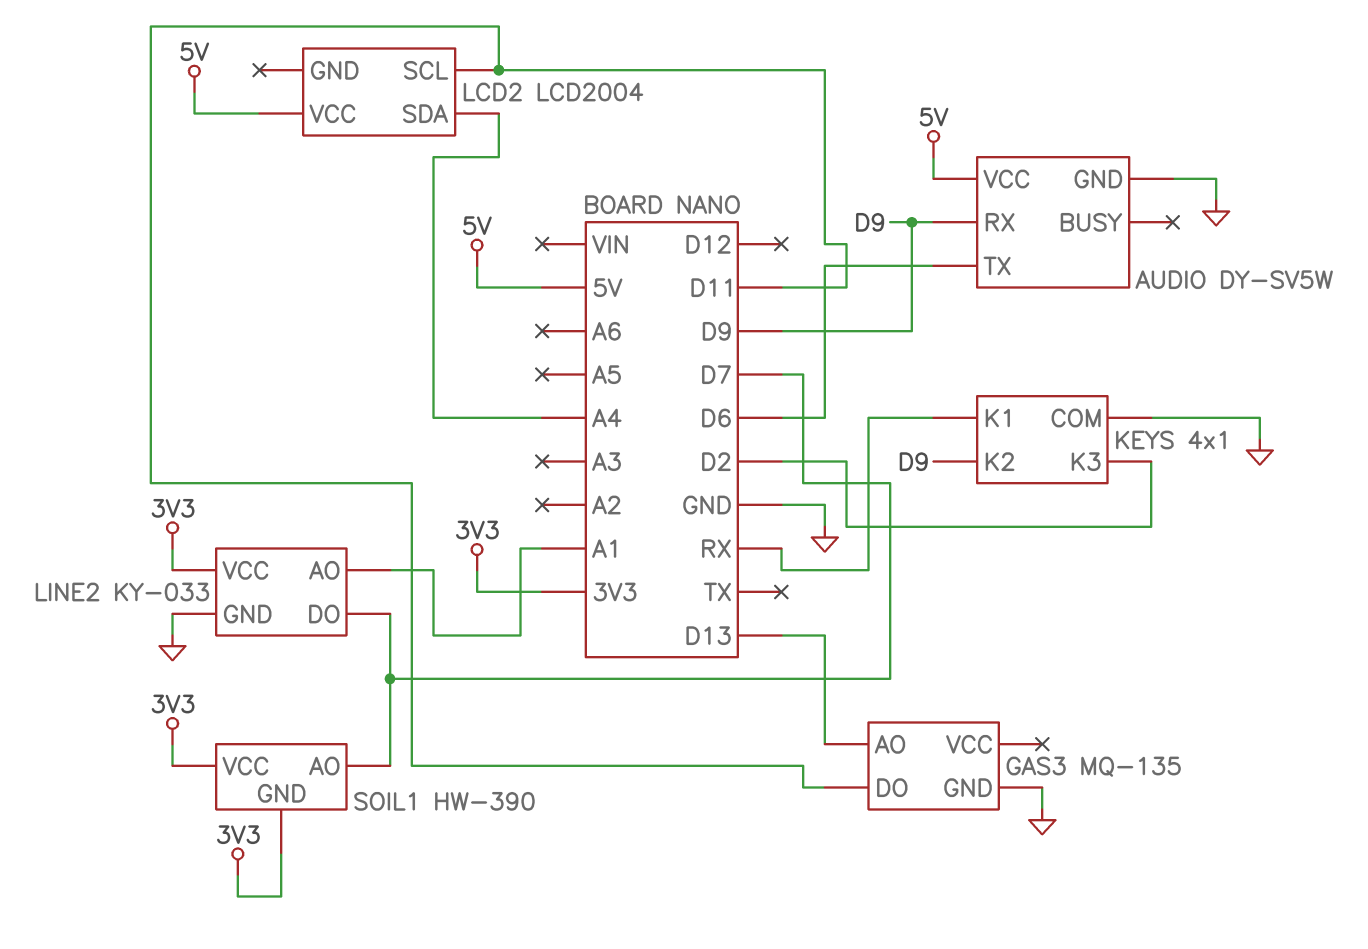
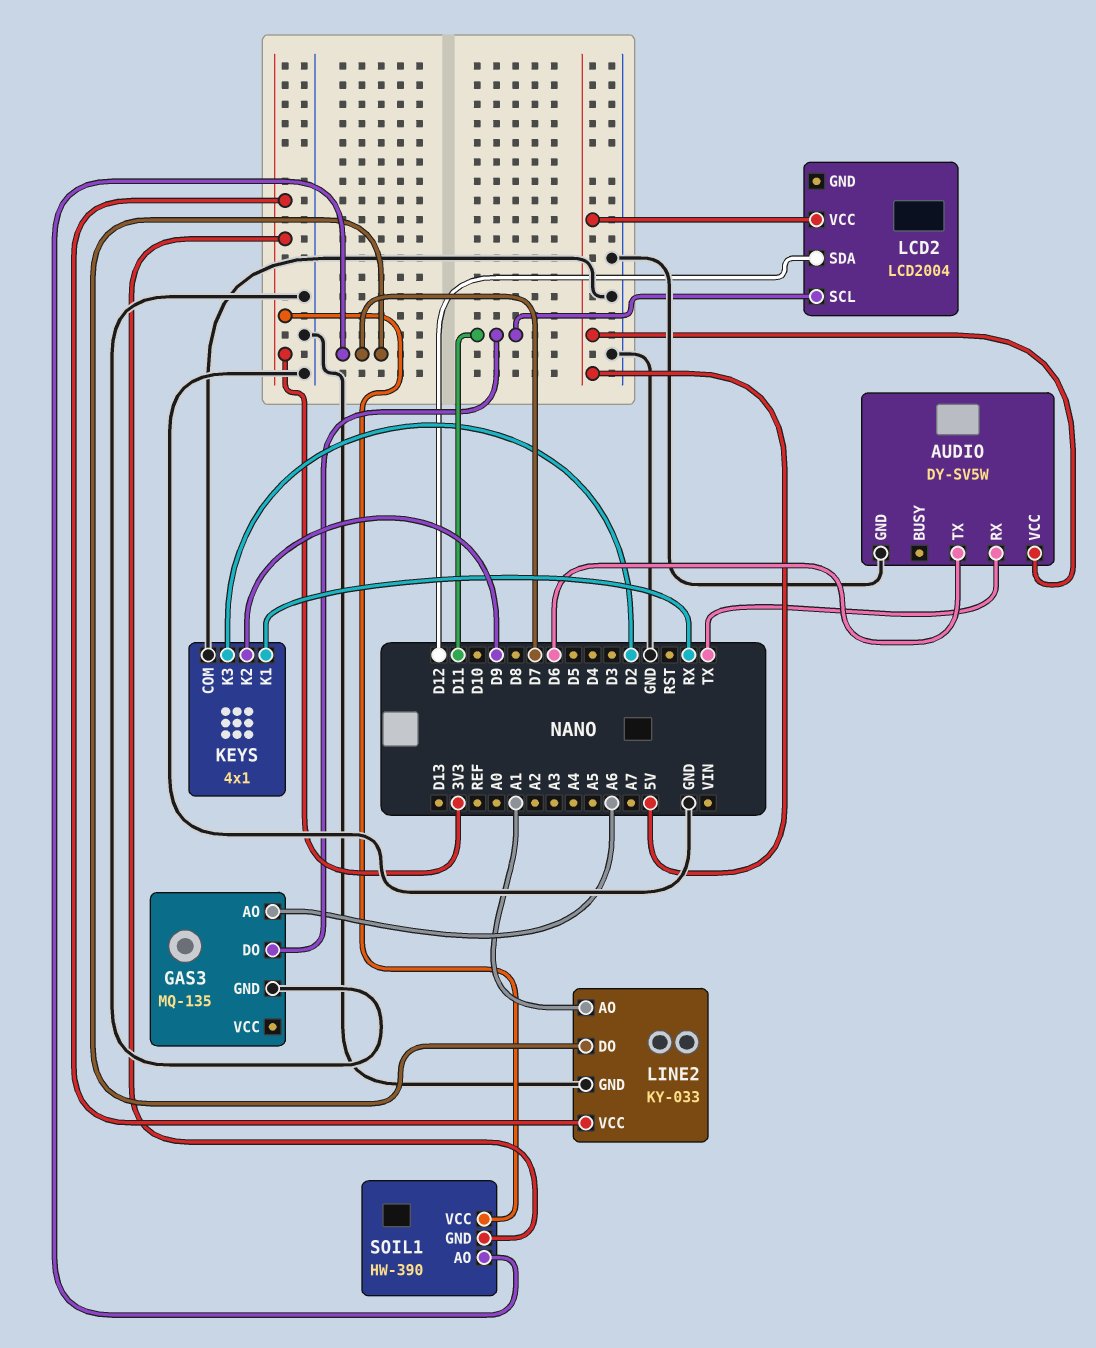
AUDIO pin RX: D9 -> TX
GAS3 pin AO: D13 -> A6
LCD2 pin SDA: A4 -> D12

